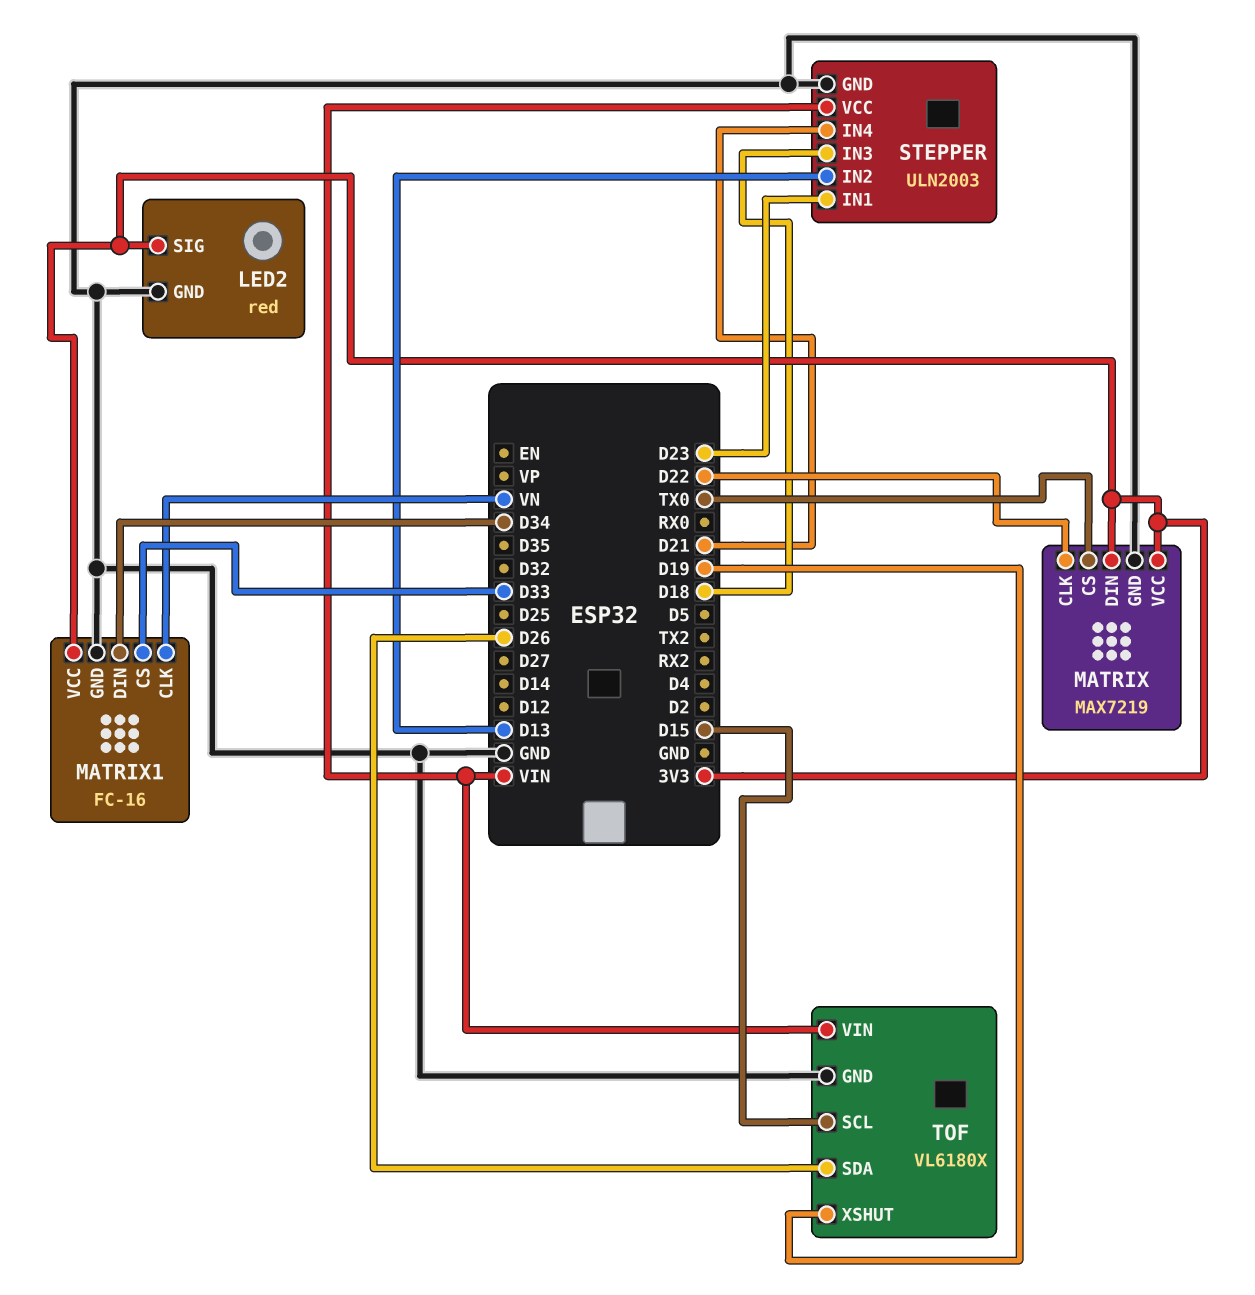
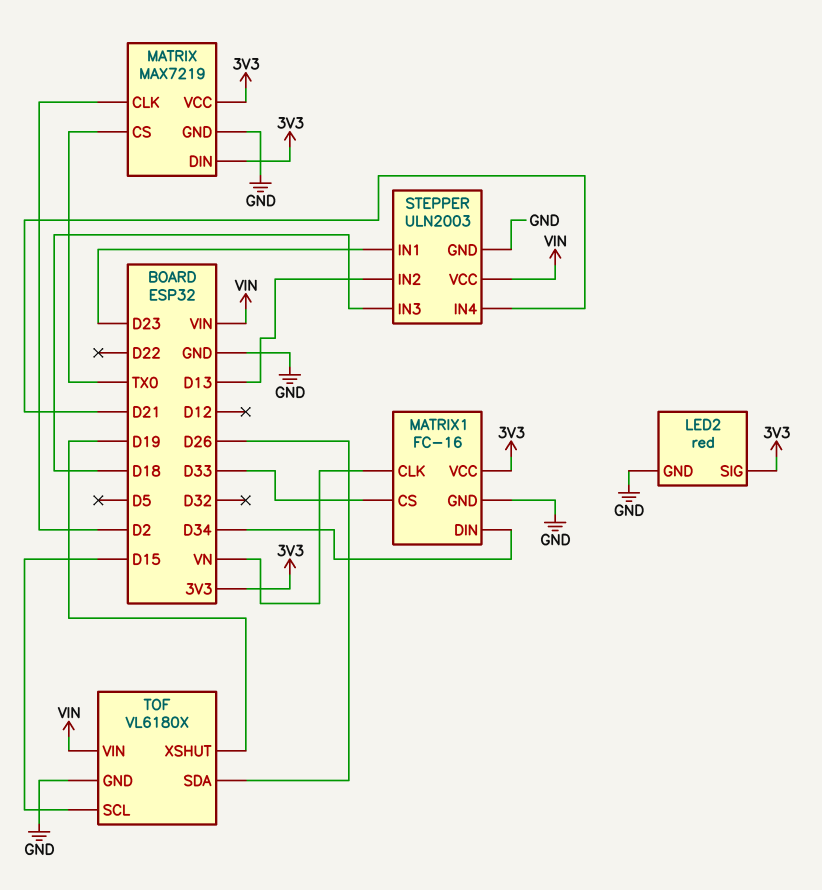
MATRIX pin CLK: D22 -> D2

